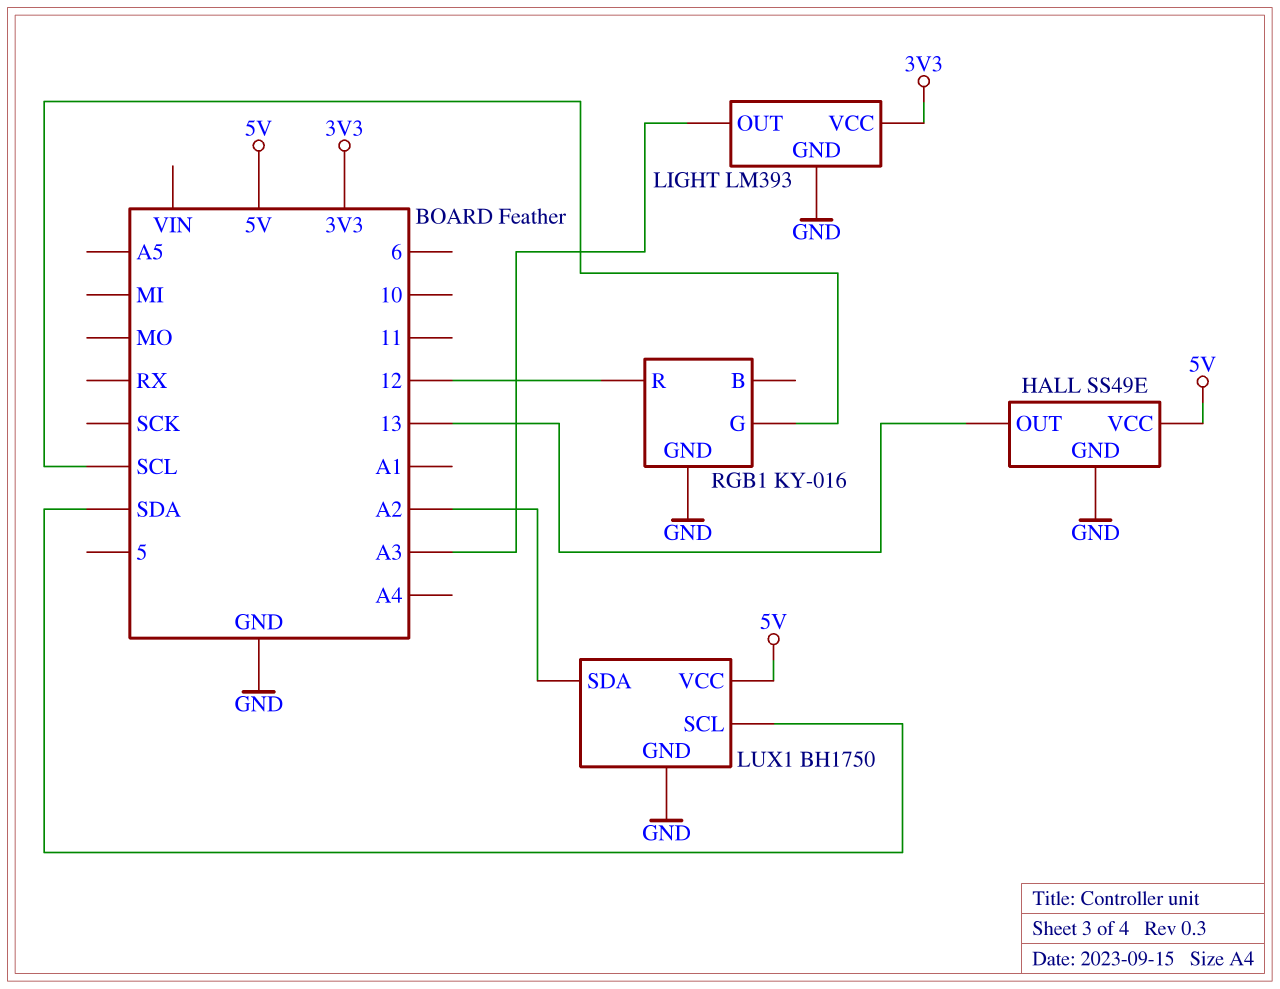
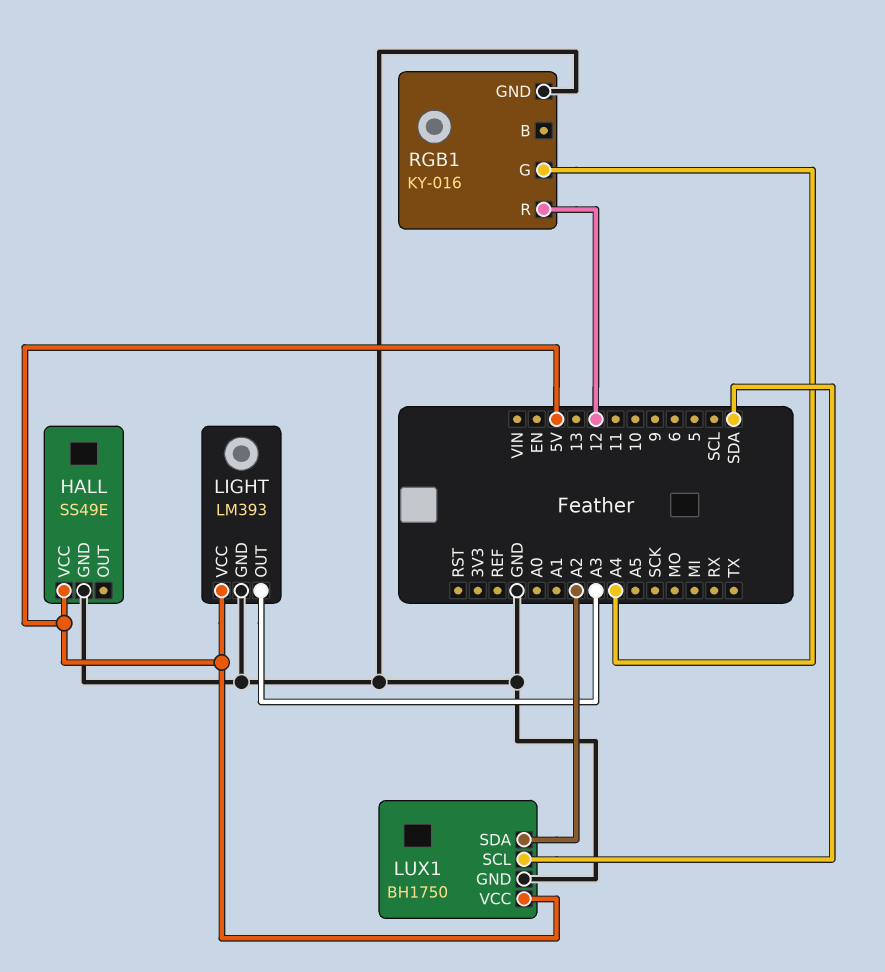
HALL pin OUT: 13 -> none
LIGHT pin VCC: 3V3 -> 5V
RGB1 pin G: SCL -> A4

